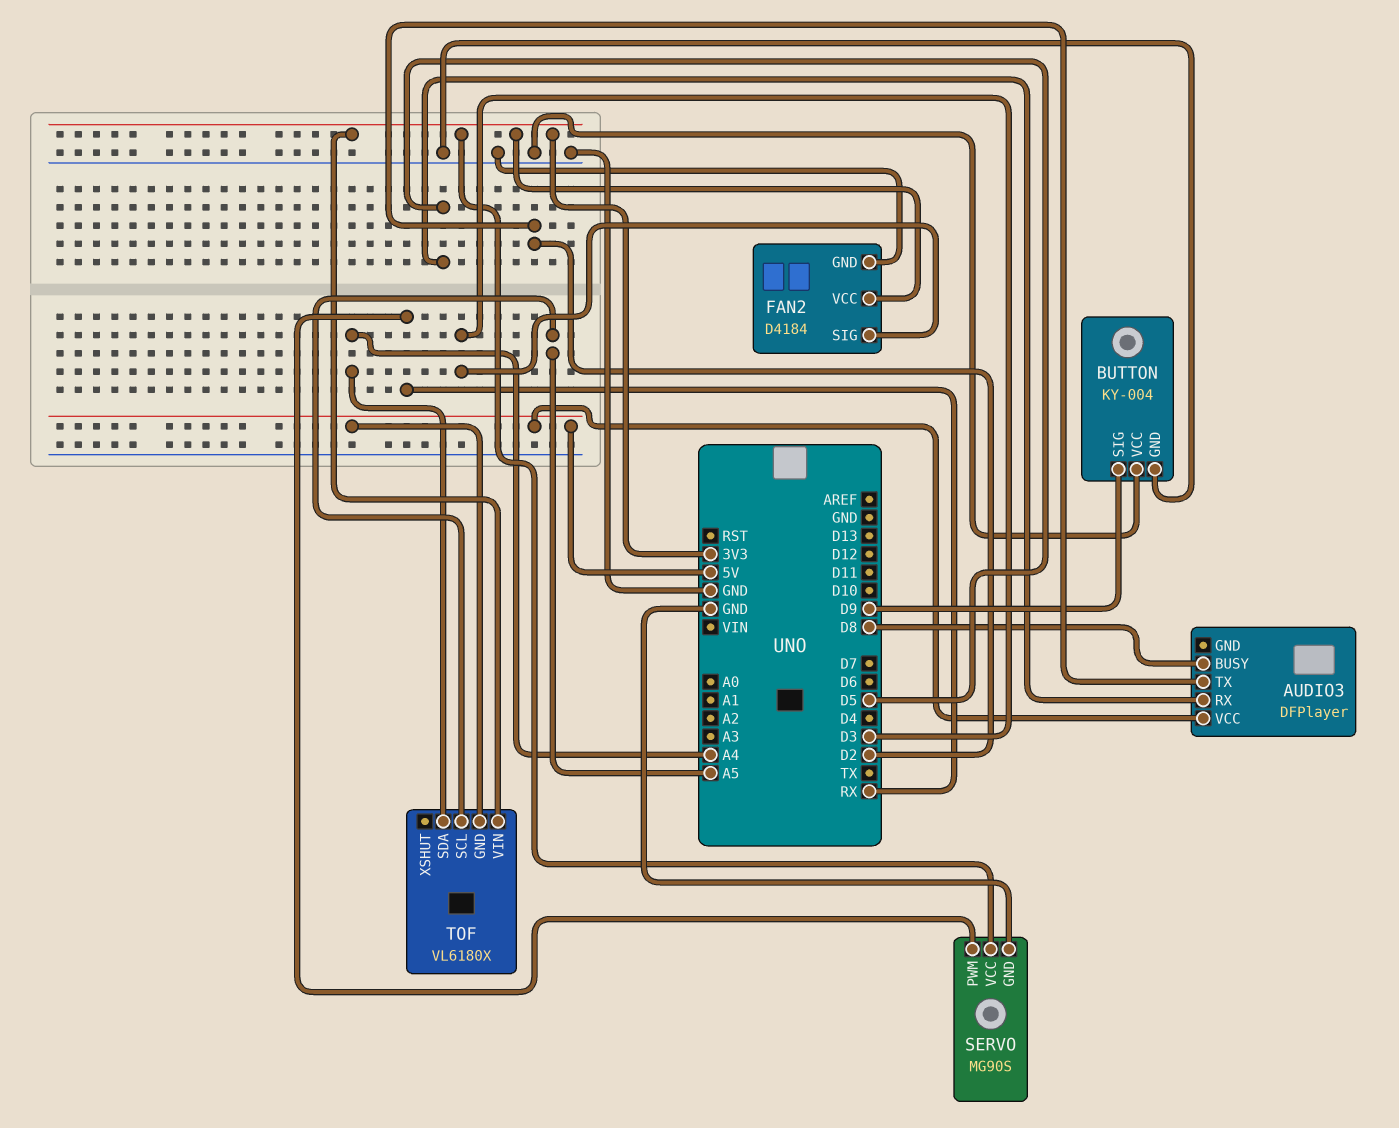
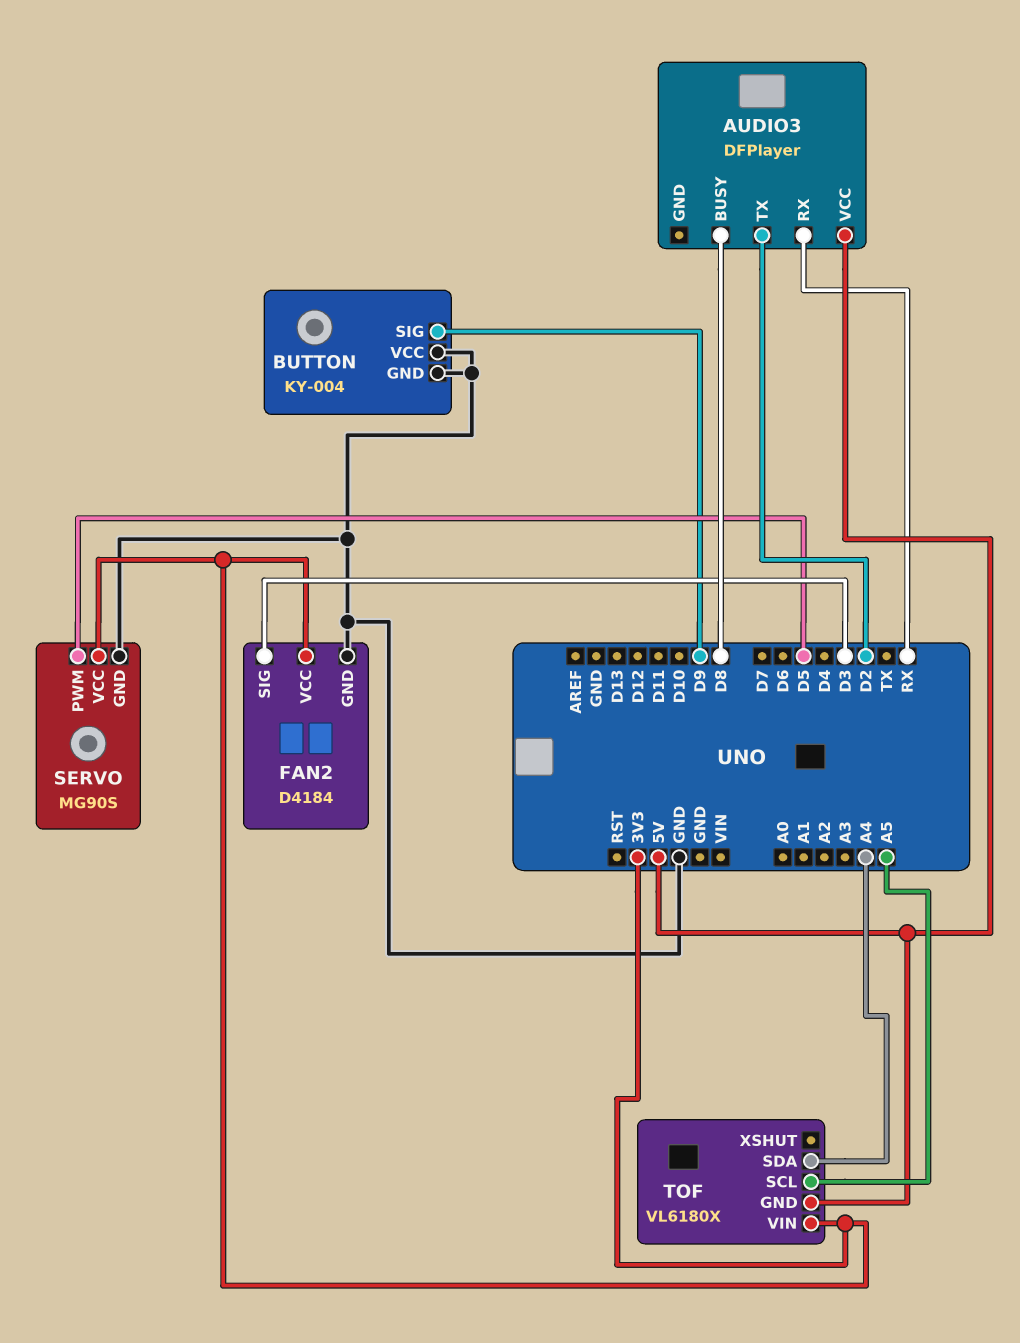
AUDIO3 pin RX: D5 -> RX
SERVO pin PWM: RX -> D5

